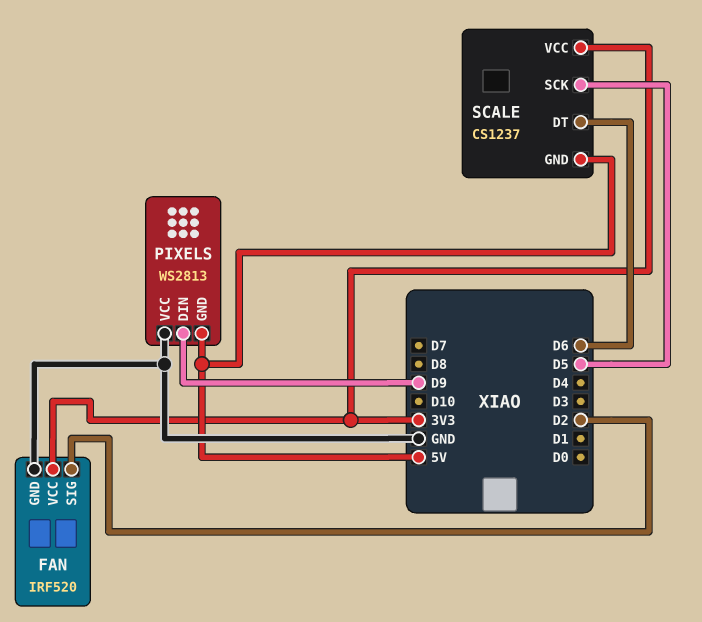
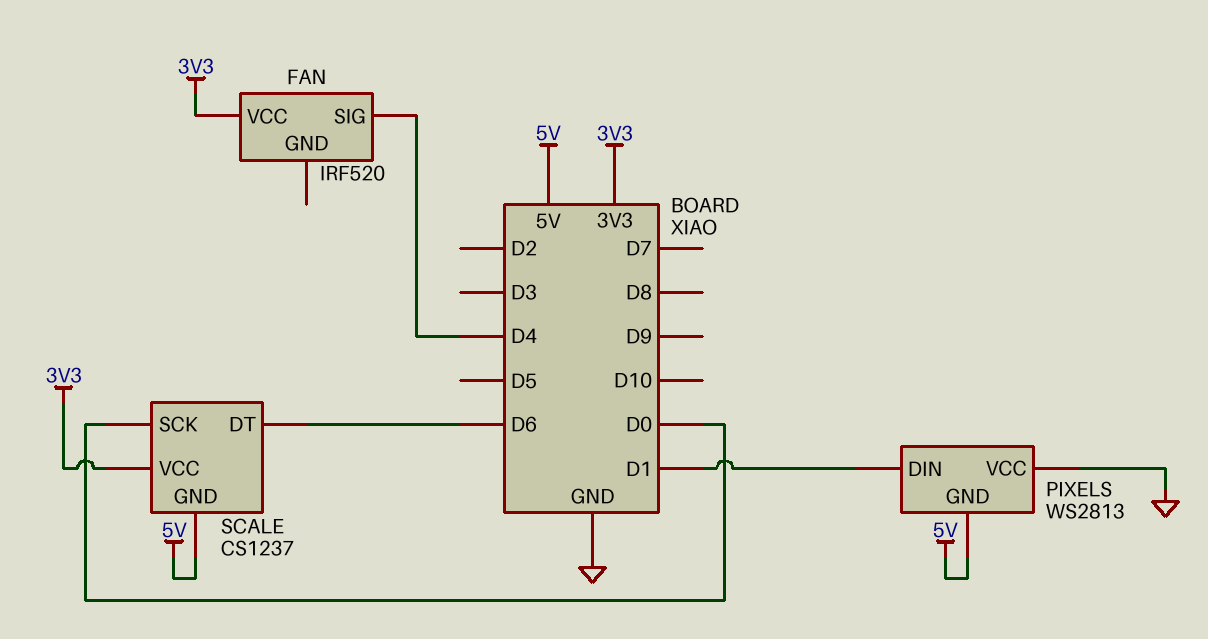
FAN pin GND: GND -> none
FAN pin SIG: D2 -> D4
PIXELS pin DIN: D9 -> D1
SCALE pin SCK: D5 -> D0

